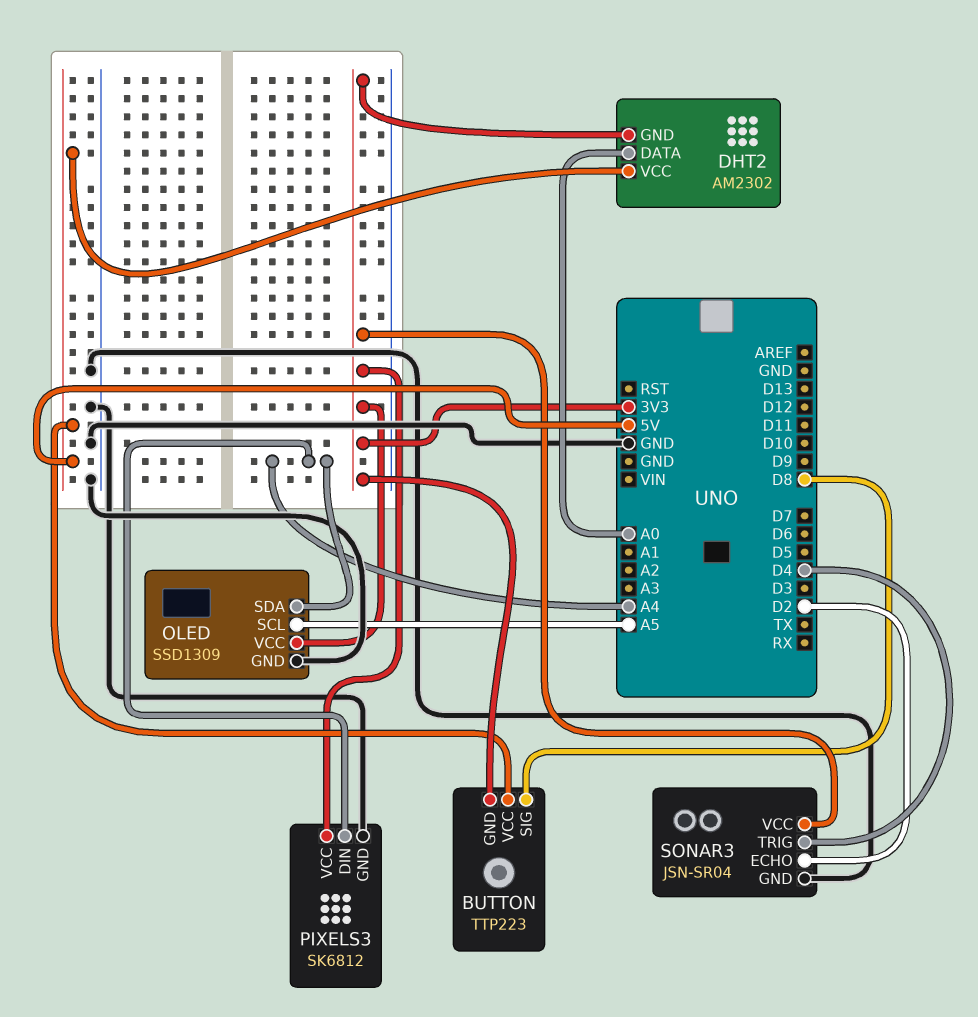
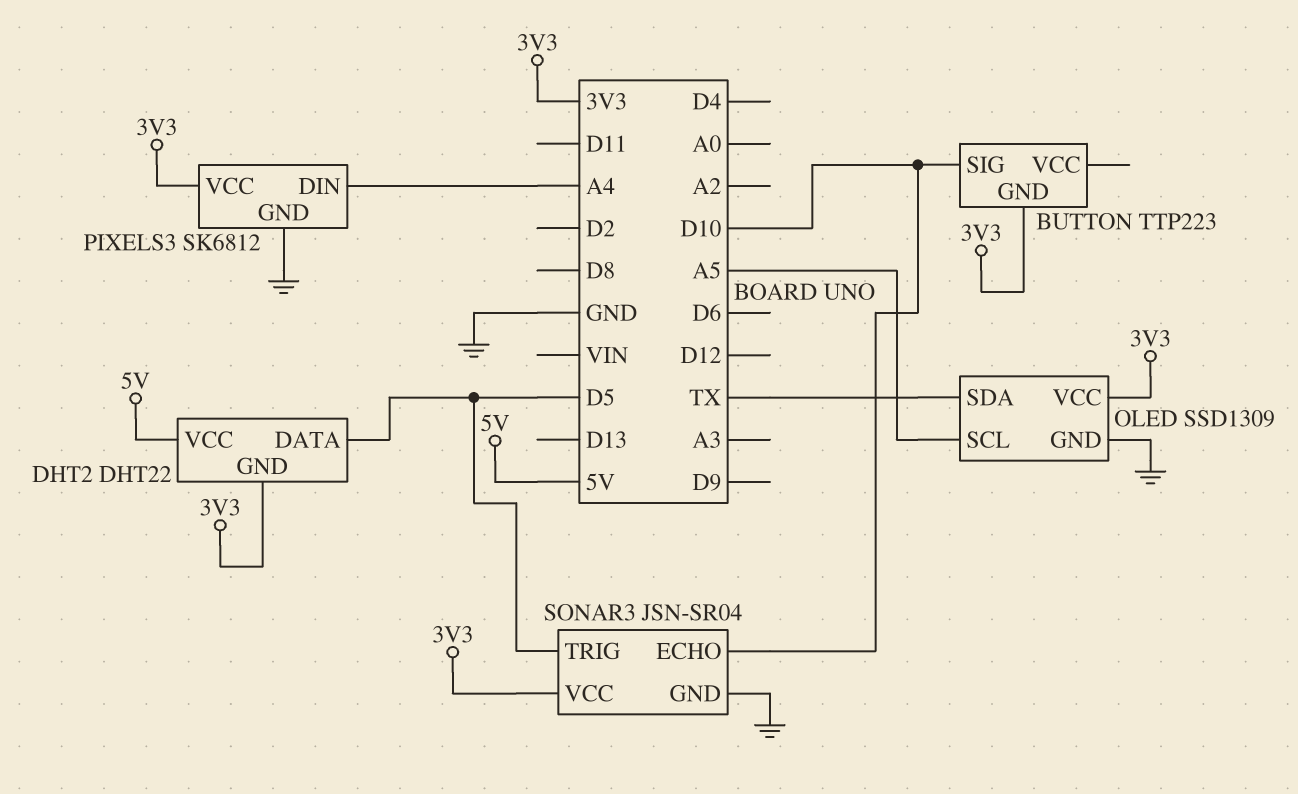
BUTTON pin SIG: D8 -> D10
BUTTON pin VCC: 5V -> none
DHT2: AM2302 -> DHT22
DHT2 pin DATA: A0 -> D5
OLED pin SDA: A4 -> TX
SONAR3 pin ECHO: D2 -> D10
SONAR3 pin TRIG: D4 -> D5

